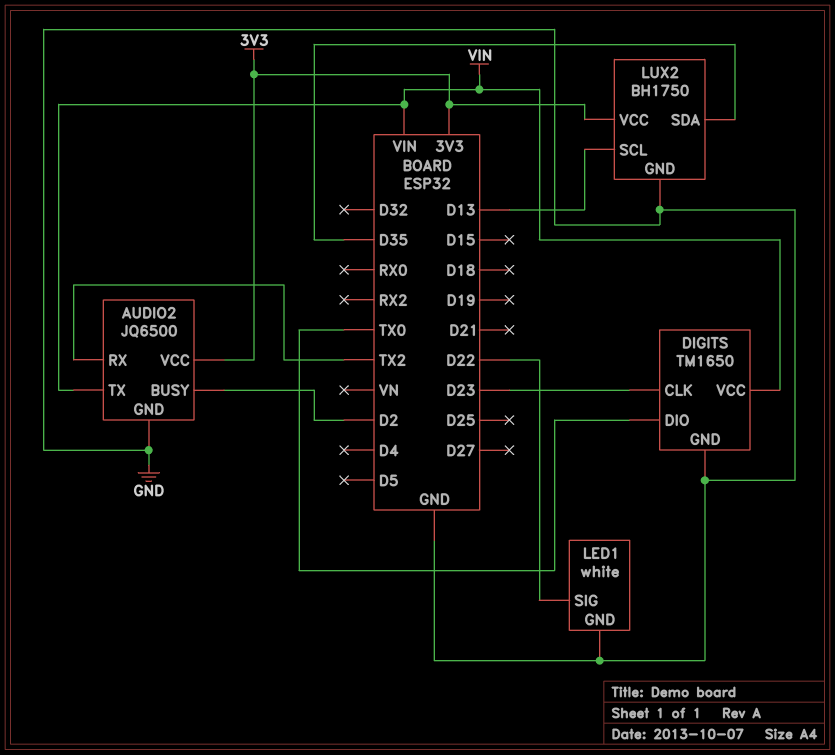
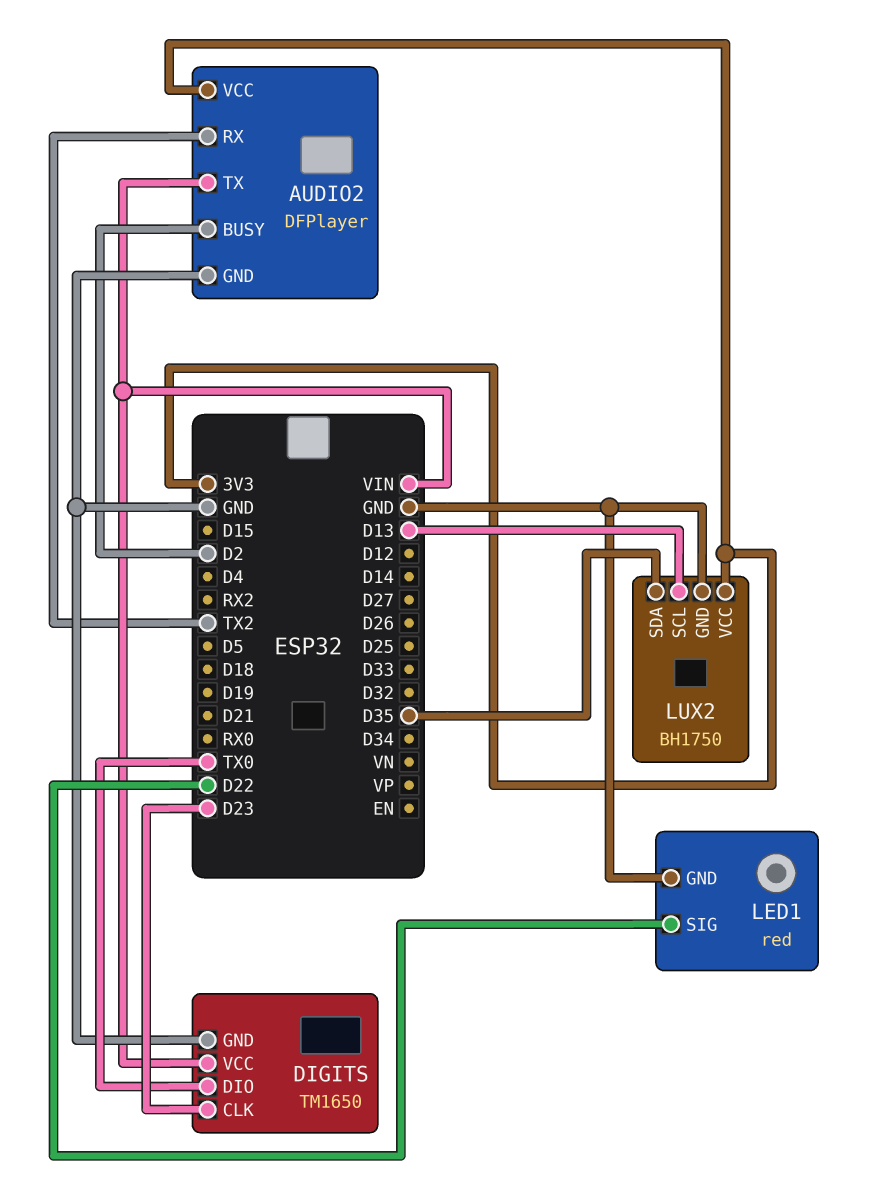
AUDIO2: JQ6500 -> DFPlayer
LED1: white -> red

